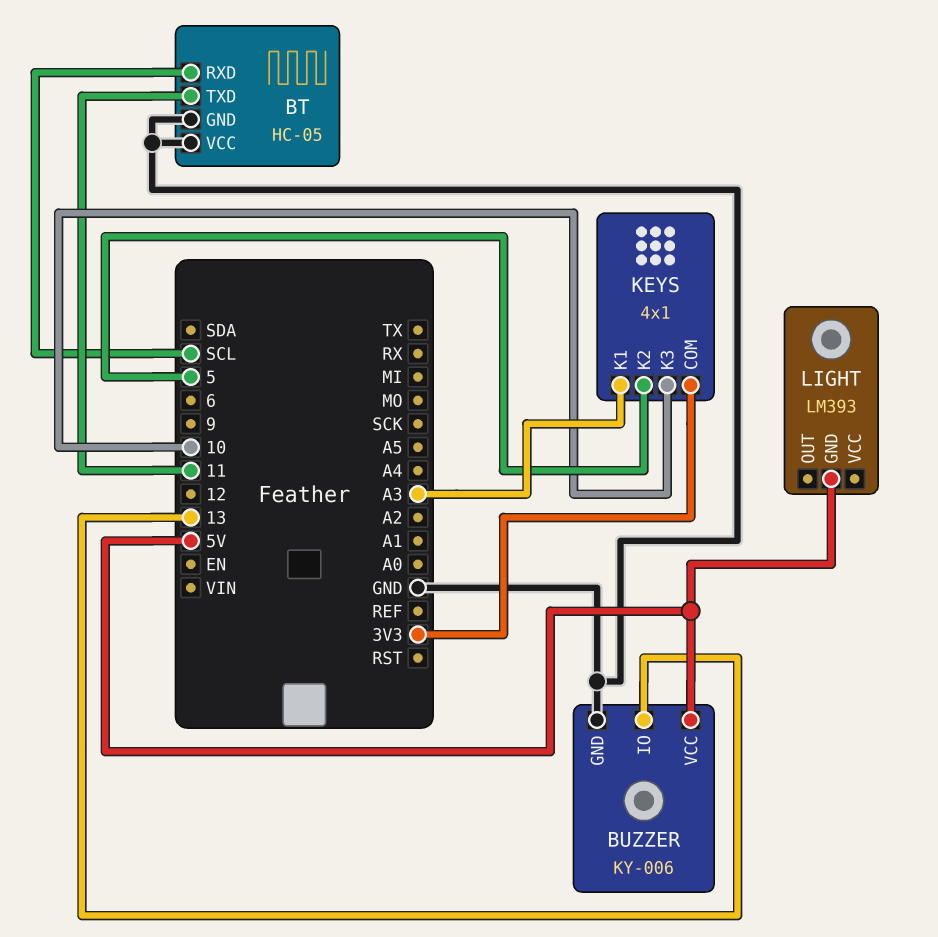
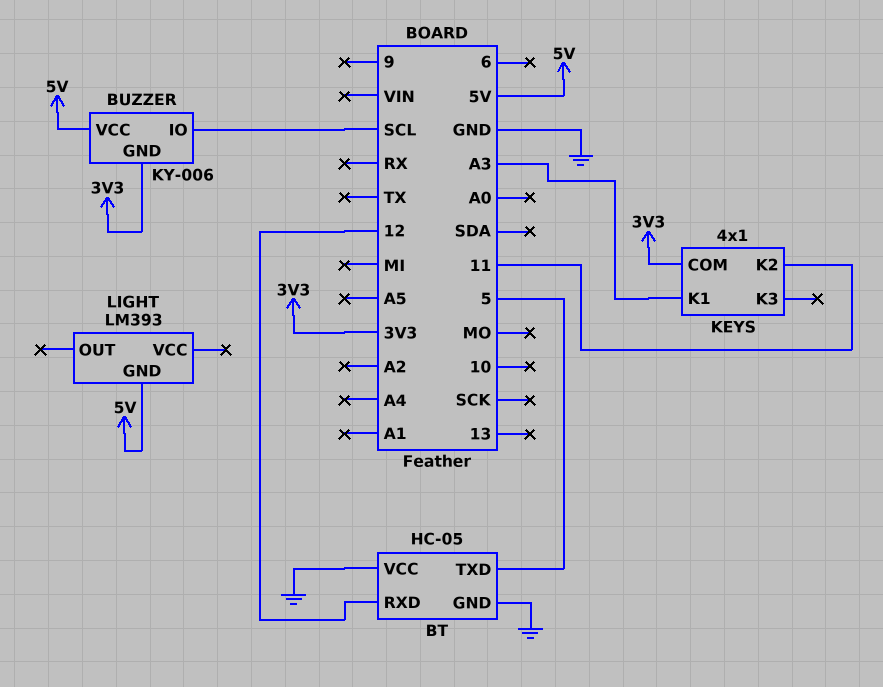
BT pin RXD: SCL -> 12
BT pin TXD: 11 -> 5
BUZZER pin GND: GND -> 3V3
BUZZER pin IO: 13 -> SCL
KEYS pin K2: 5 -> 11
KEYS pin K3: 10 -> none

